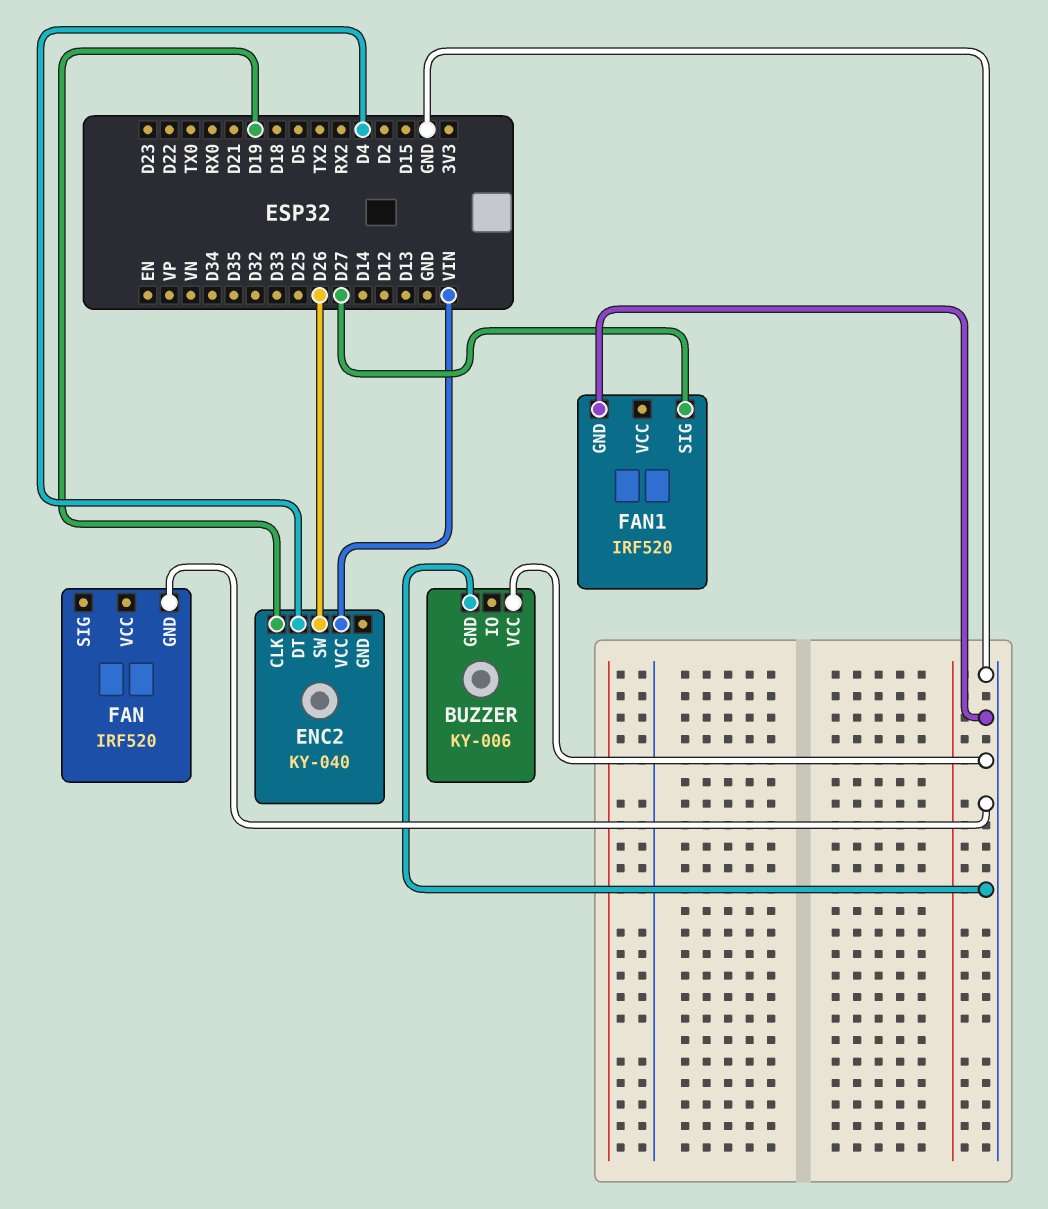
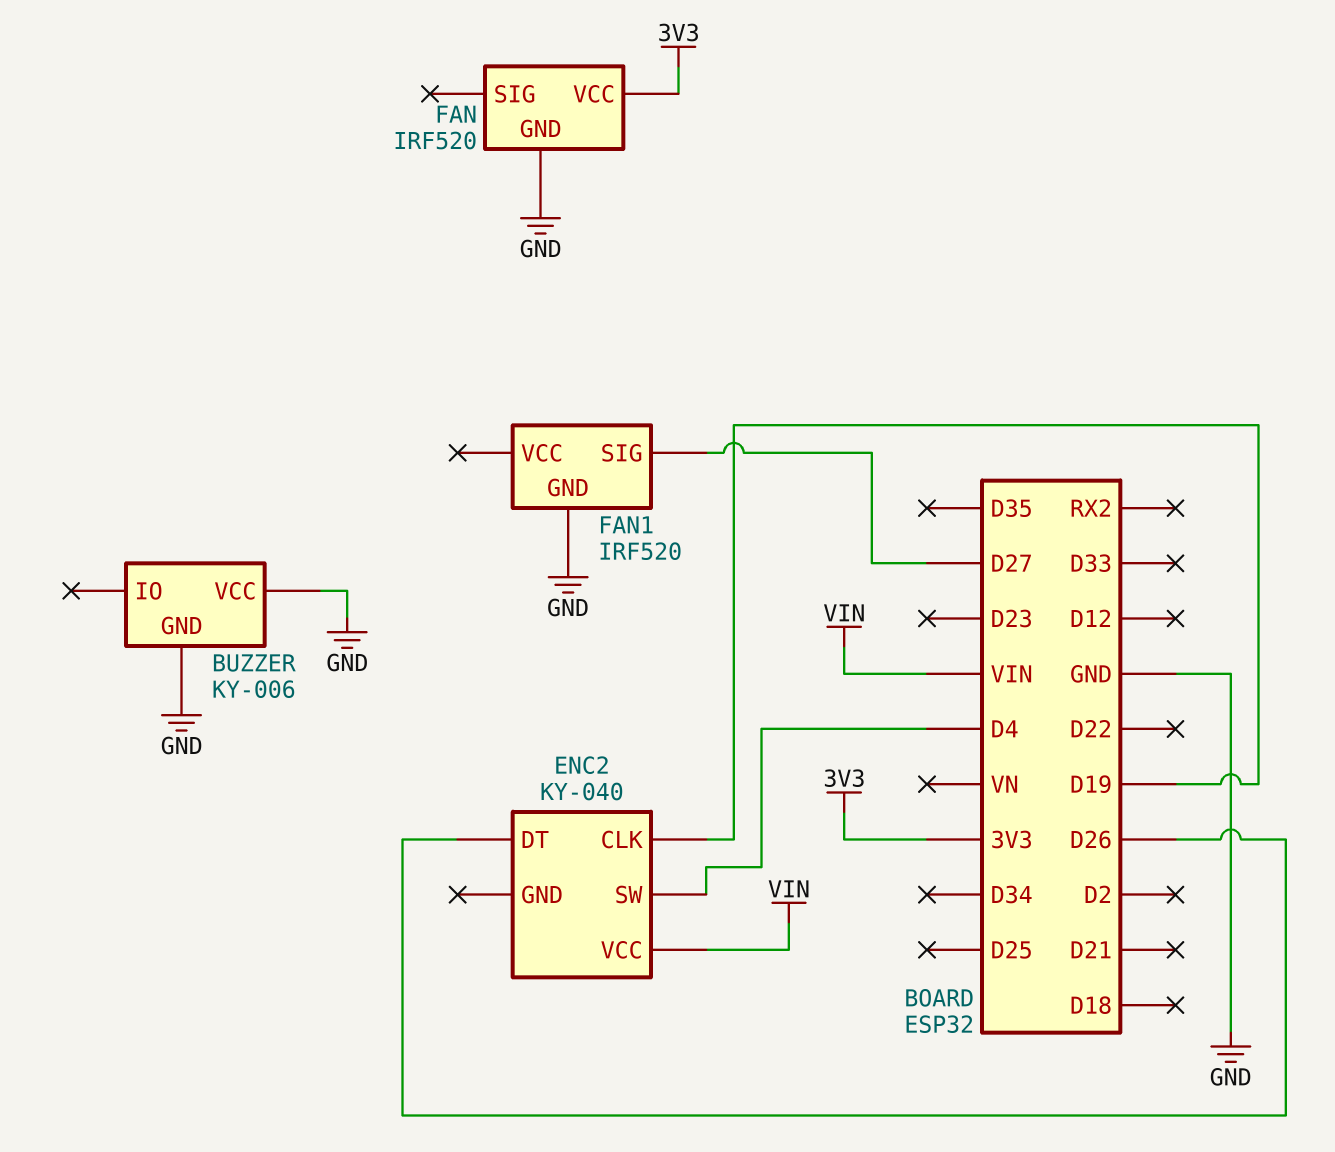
ENC2 pin DT: D4 -> D26
ENC2 pin SW: D26 -> D4
FAN pin VCC: none -> 3V3

